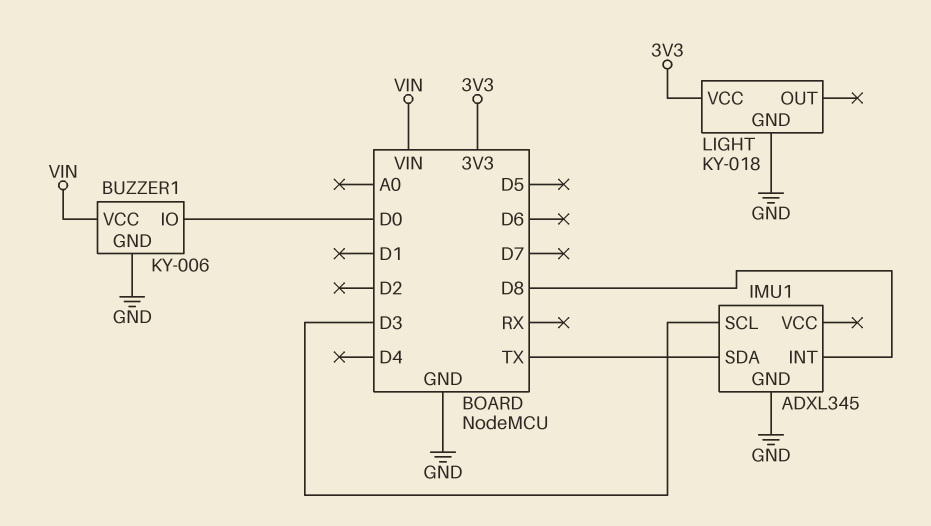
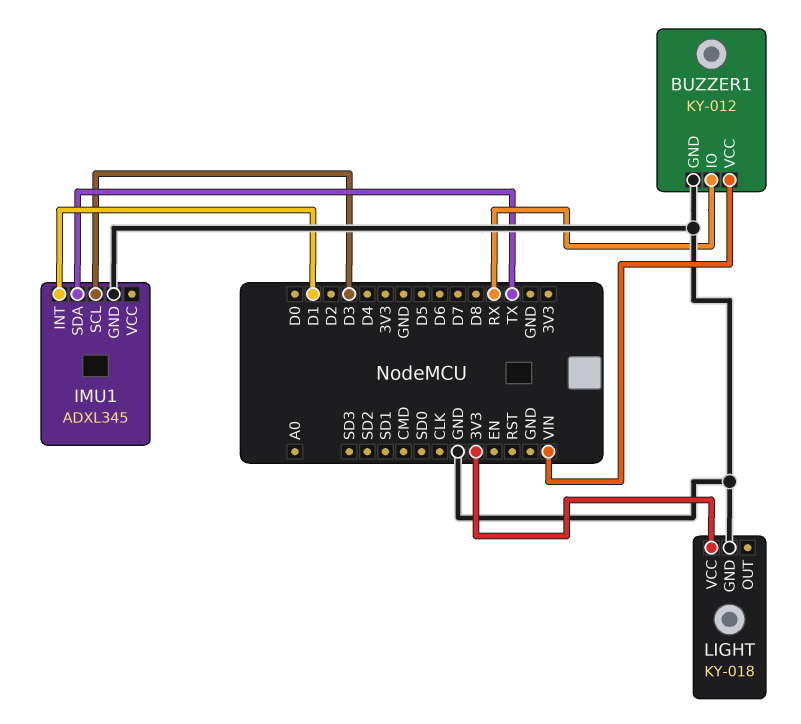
BUZZER1: KY-006 -> KY-012
BUZZER1 pin IO: D0 -> RX
IMU1 pin INT: D8 -> D1

